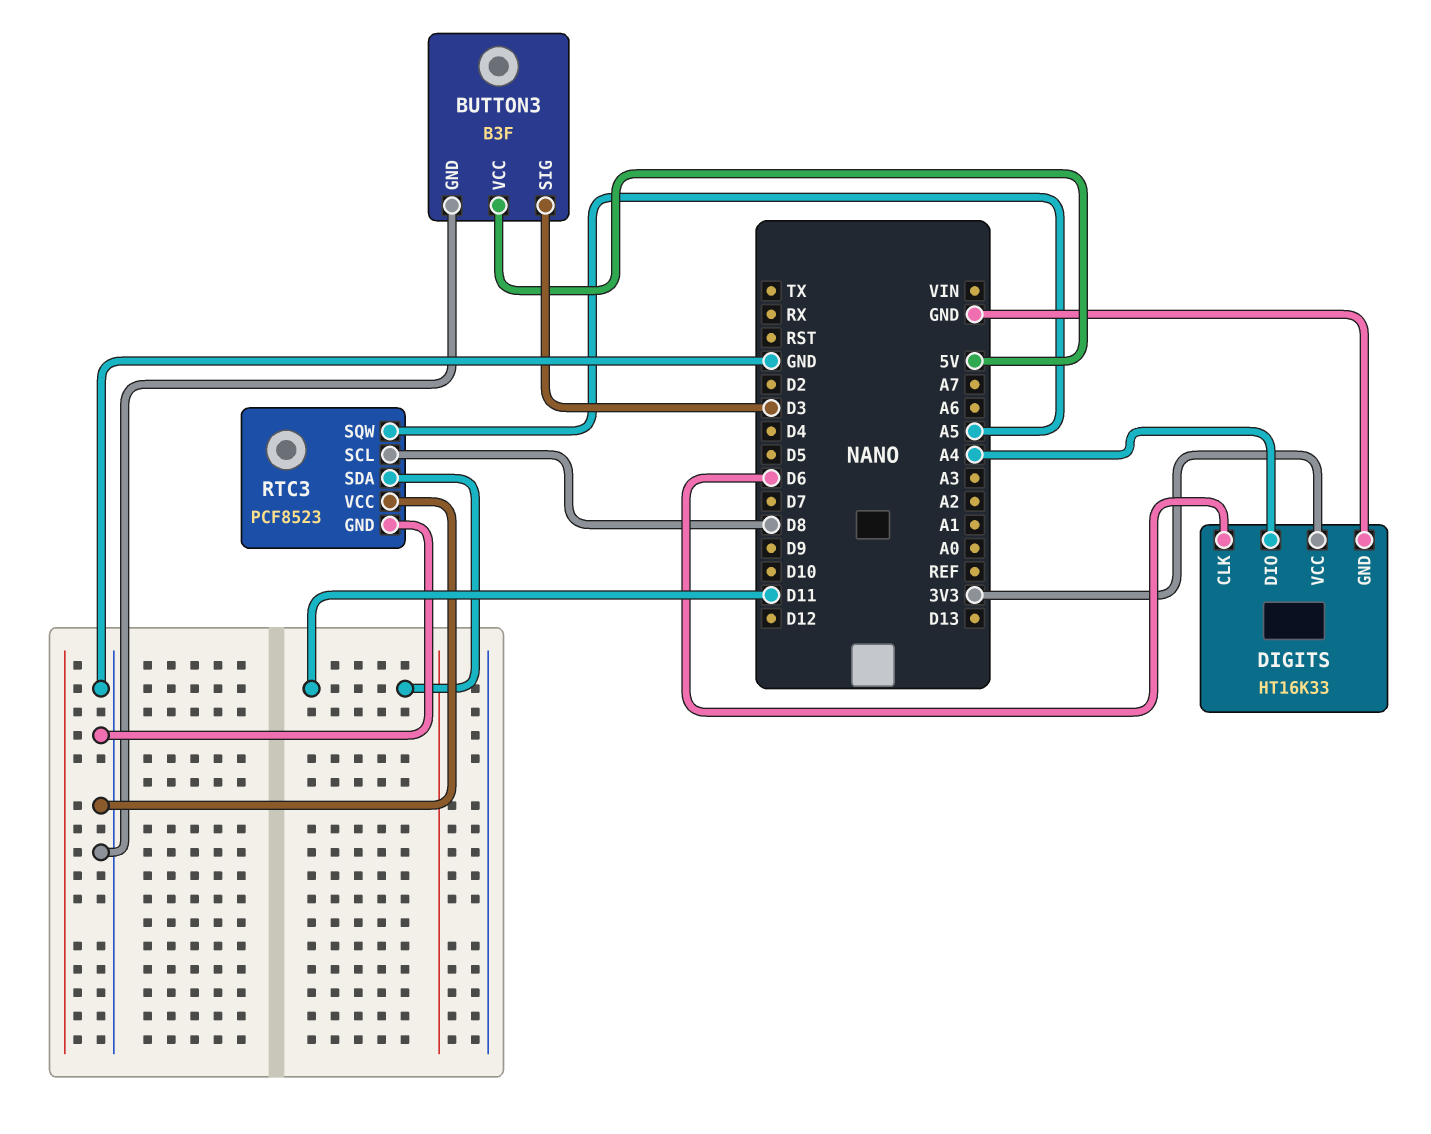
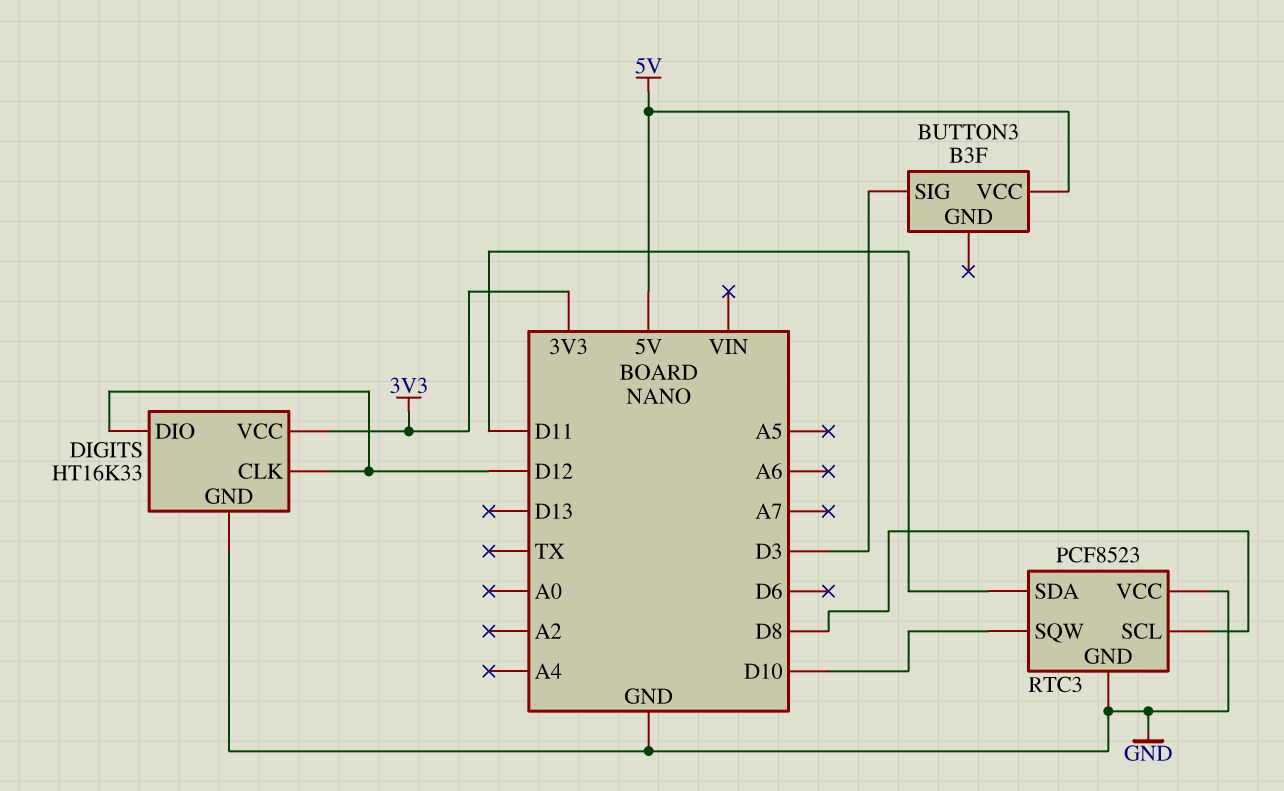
BUTTON3 pin GND: GND -> none
DIGITS pin CLK: D6 -> D12
DIGITS pin DIO: A4 -> D12
RTC3 pin SQW: A5 -> D10

